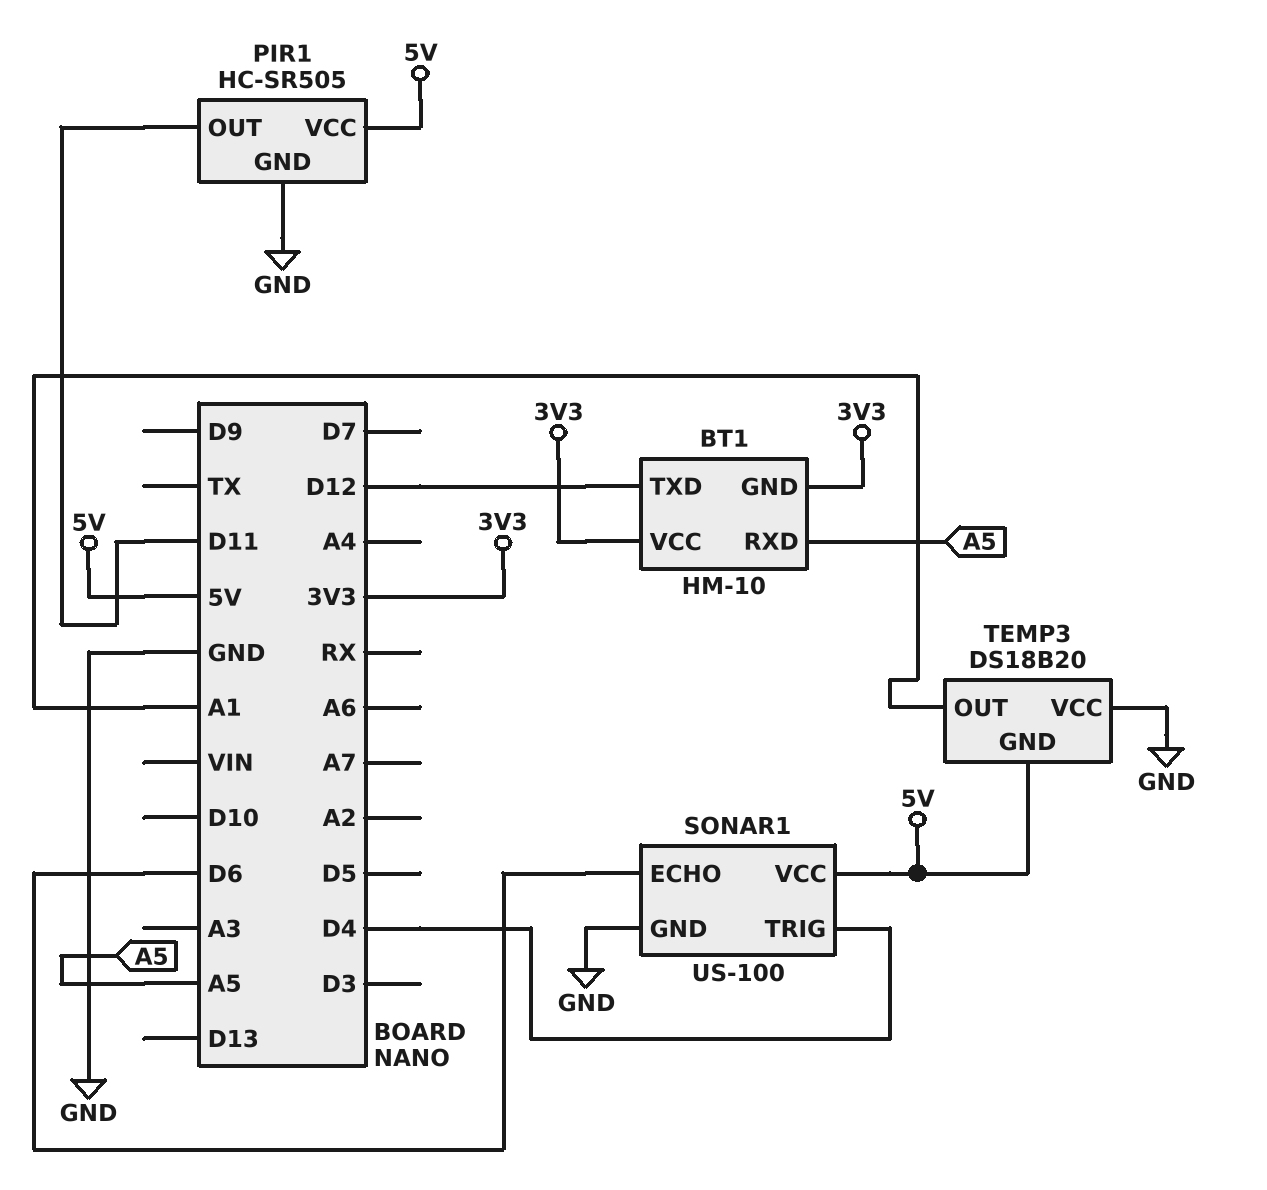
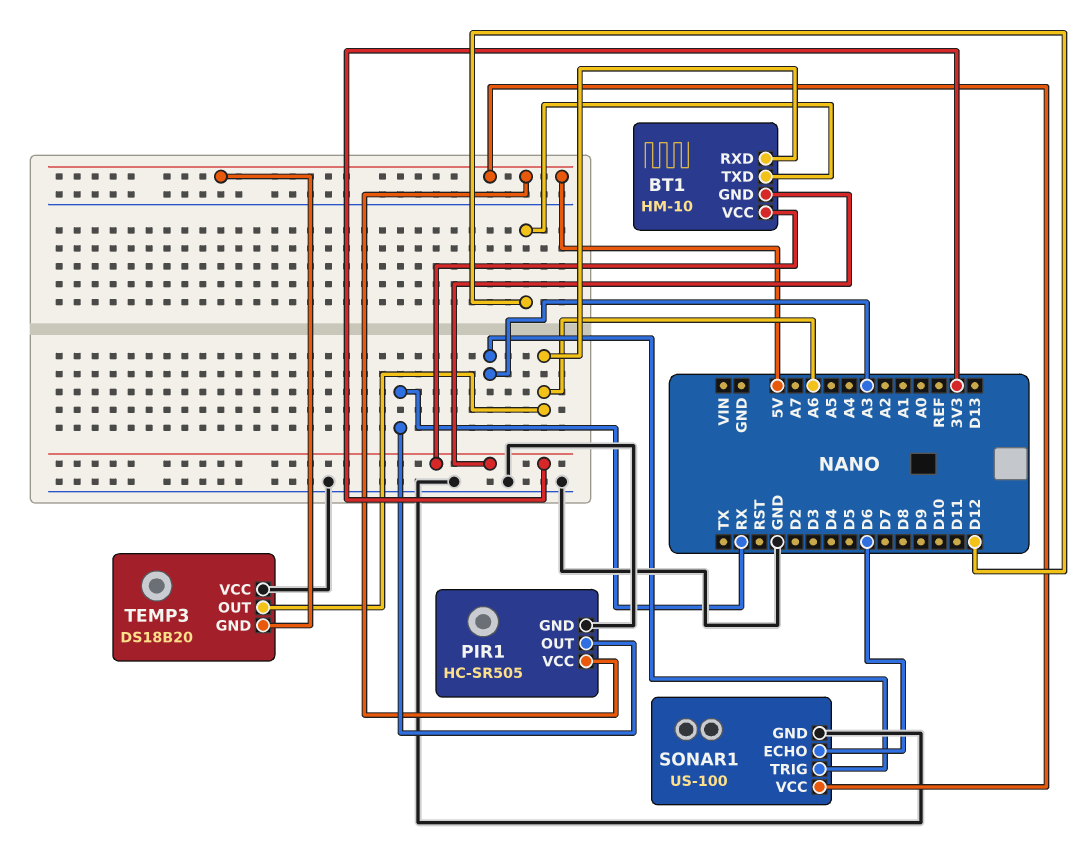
BT1 pin RXD: A5 -> A6
PIR1 pin OUT: D11 -> RX
SONAR1 pin TRIG: D4 -> A3
TEMP3 pin OUT: A1 -> A6

